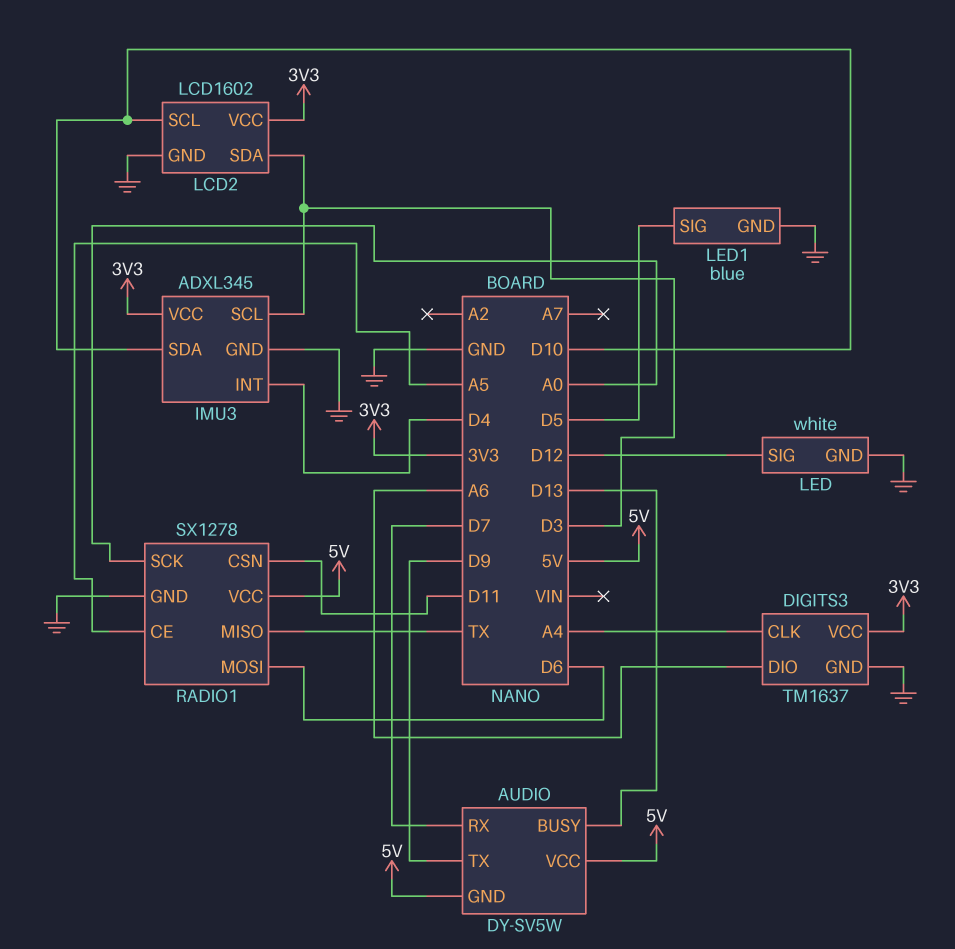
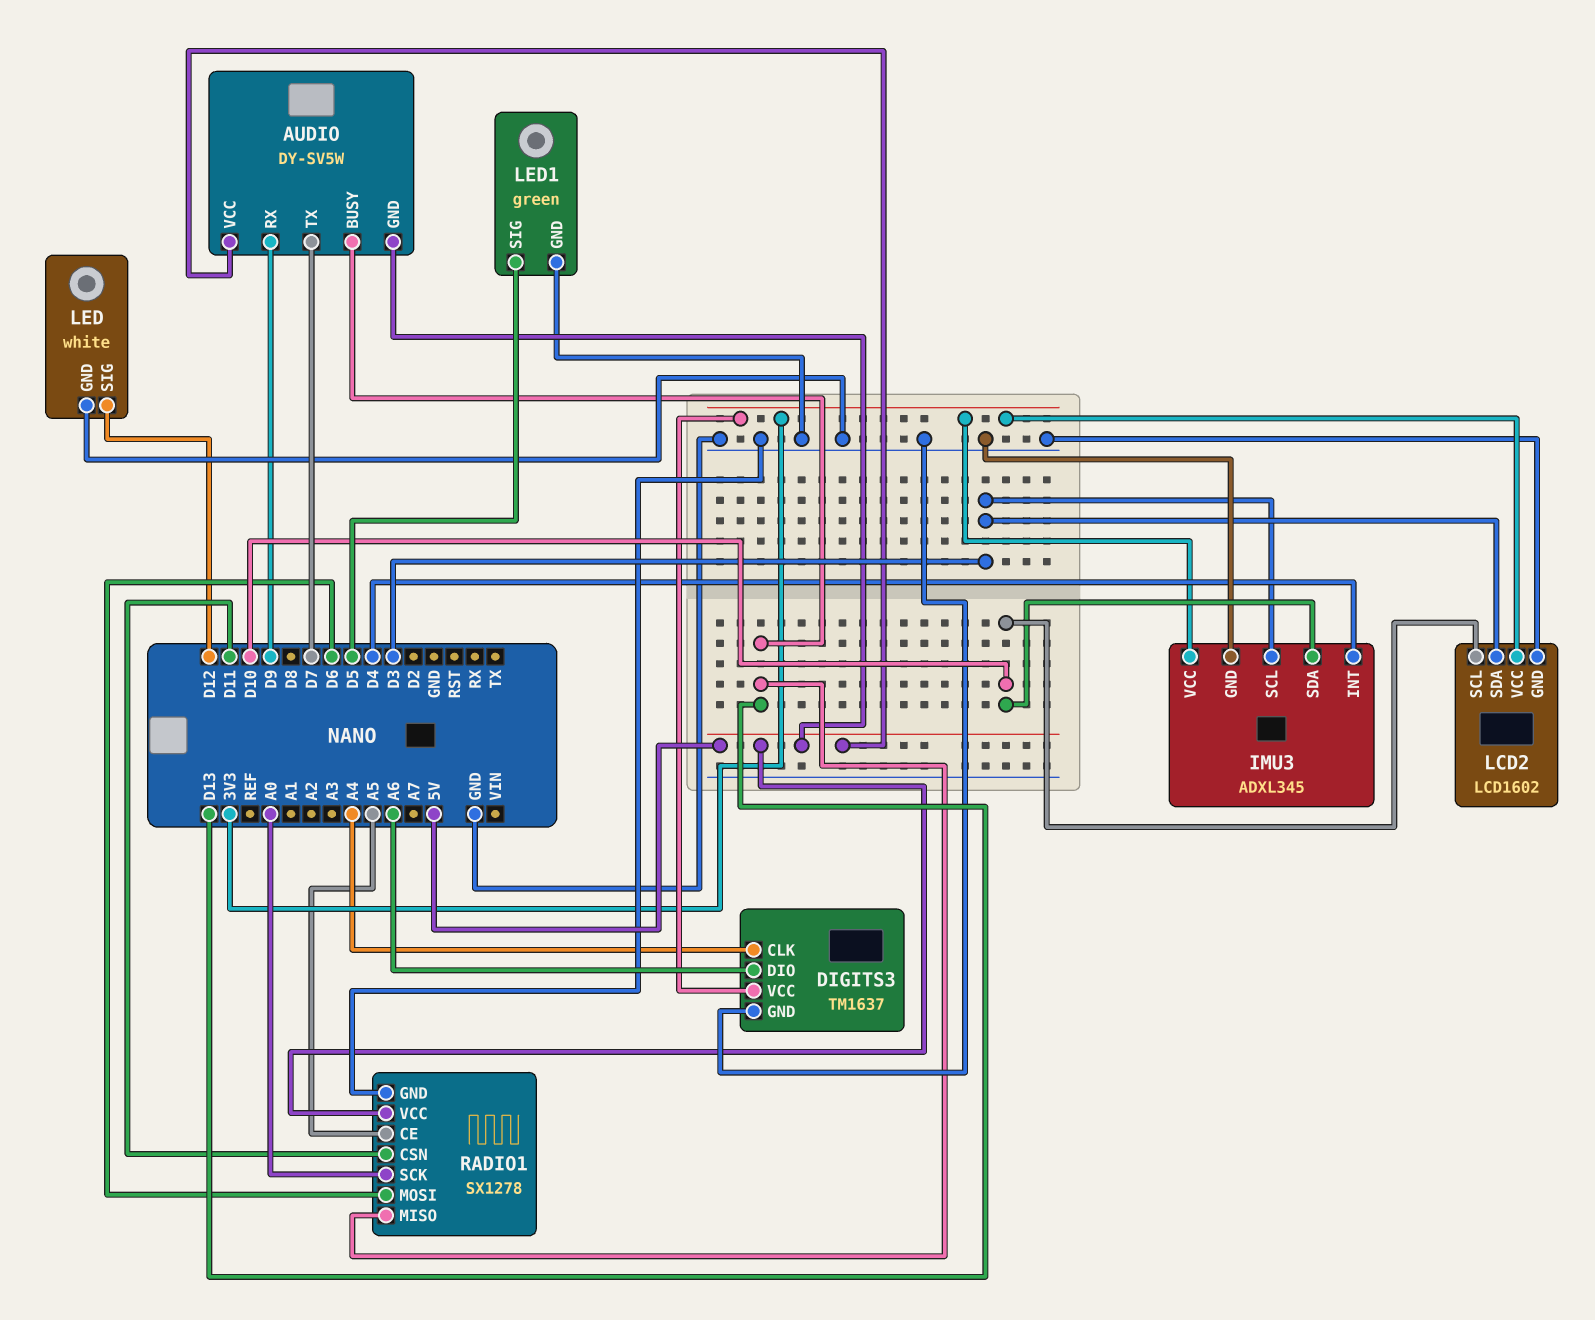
AUDIO pin RX: D7 -> D9
AUDIO pin TX: D9 -> D7
LED1: blue -> green
RADIO1 pin MISO: TX -> D13

